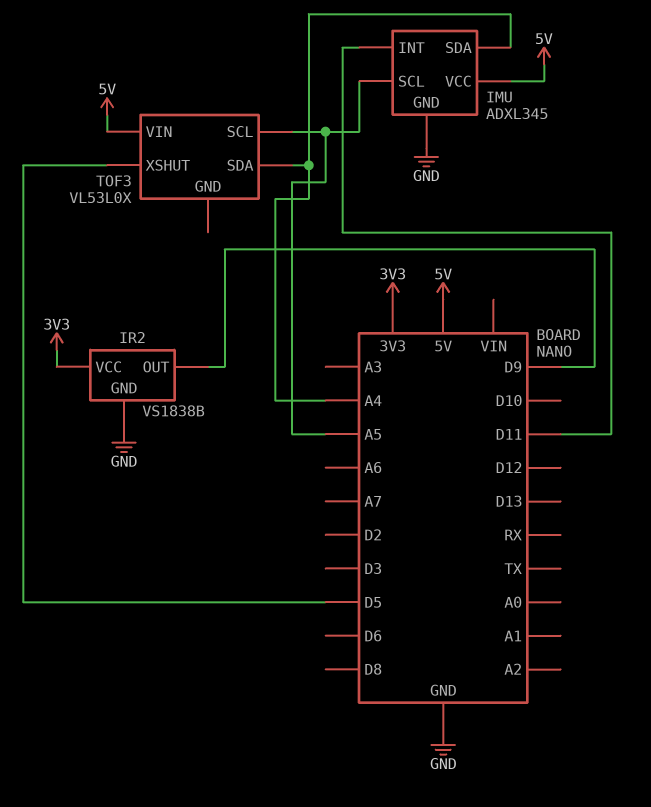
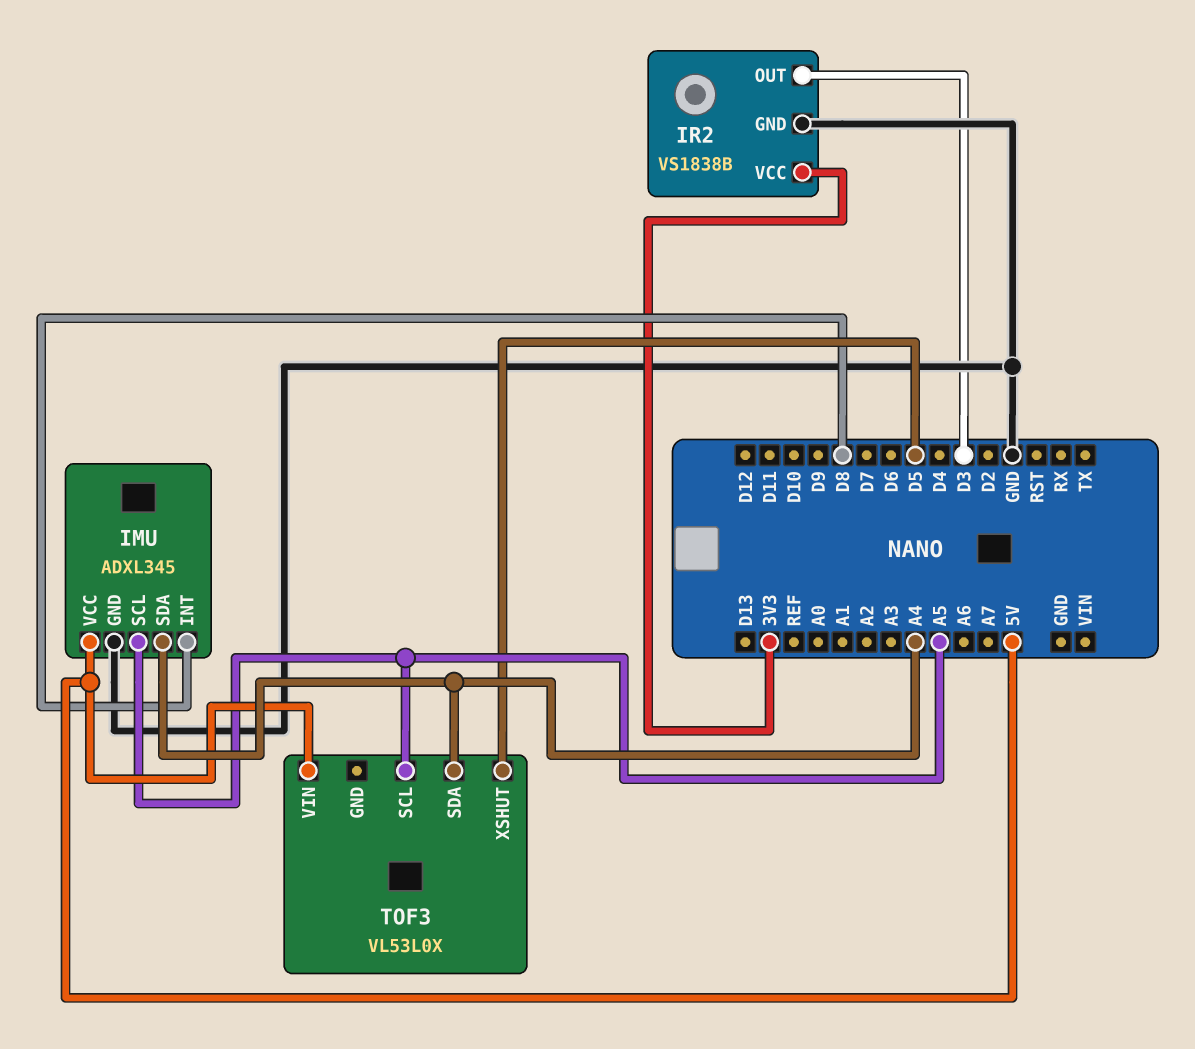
IMU pin INT: D11 -> D8
IR2 pin OUT: D9 -> D3

